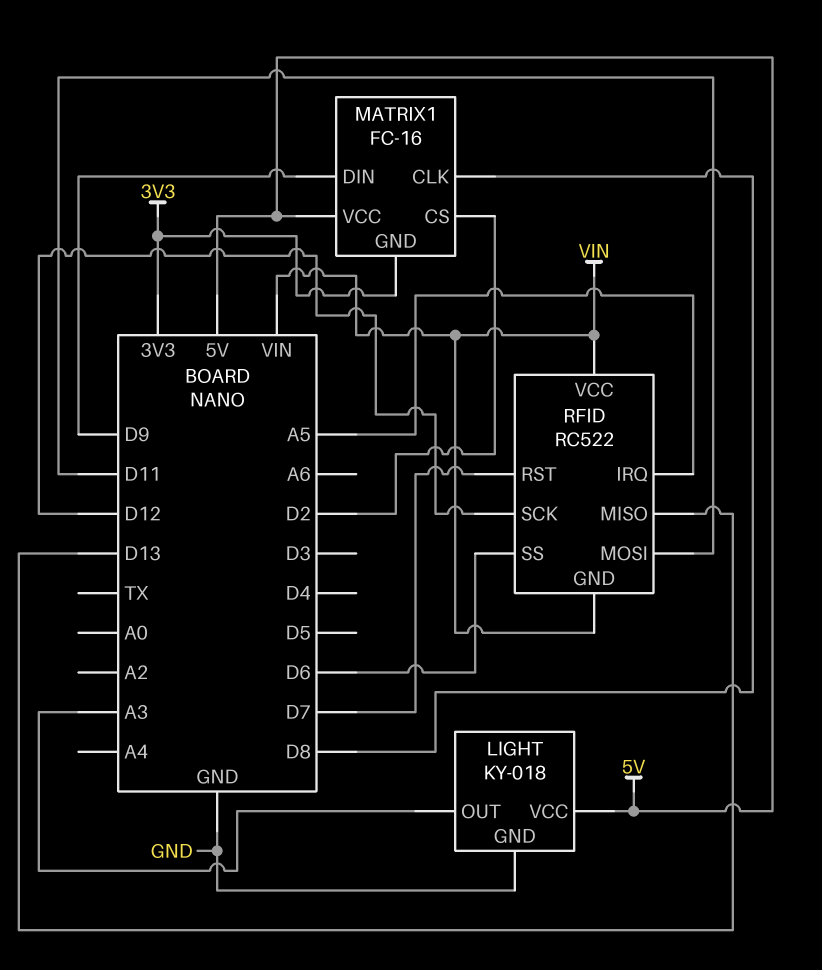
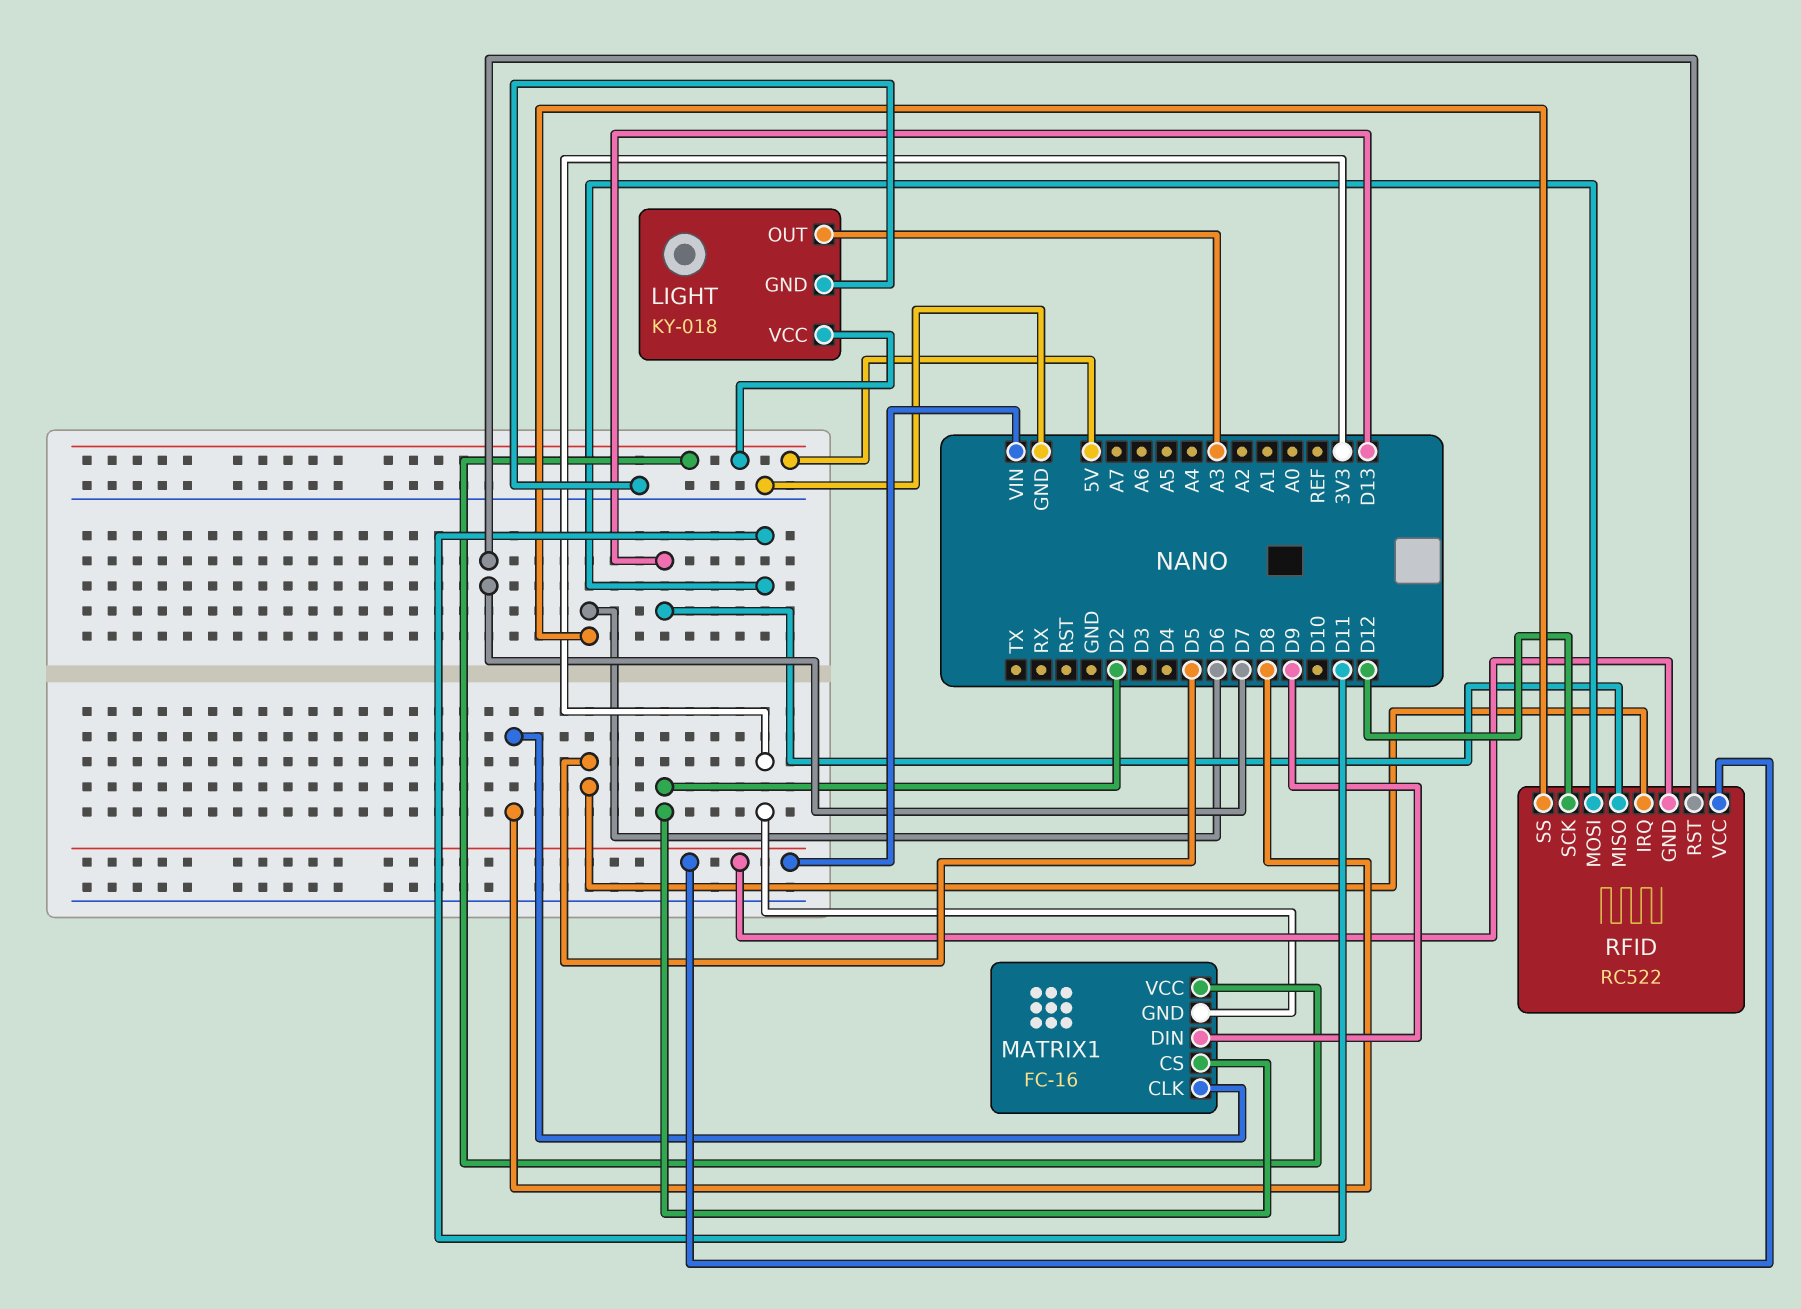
RFID pin IRQ: A5 -> D5

